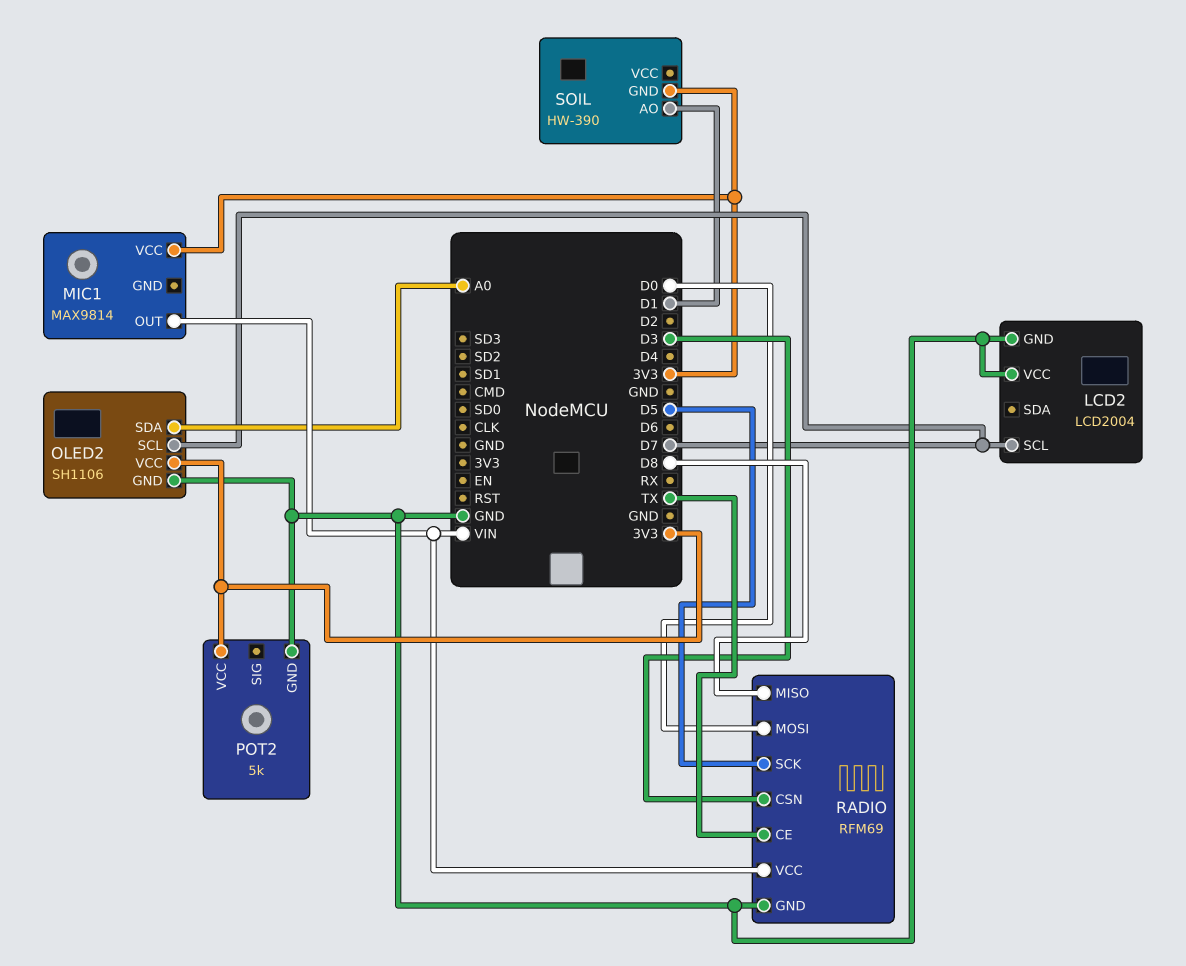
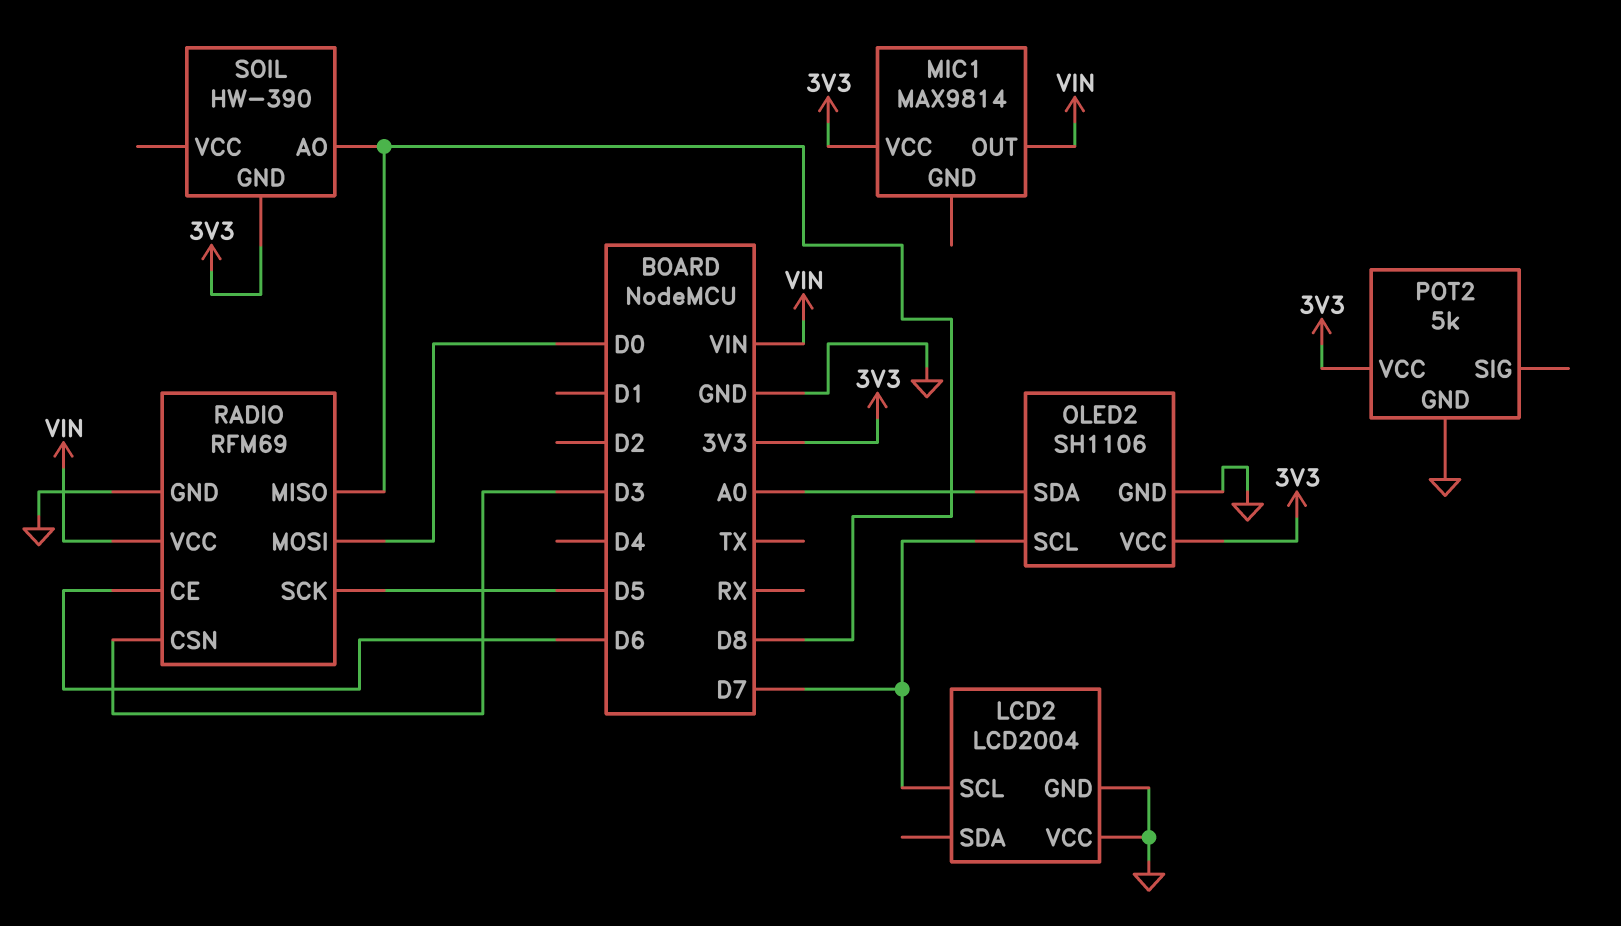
RADIO pin CE: TX -> D6
SOIL pin AO: D1 -> D8

